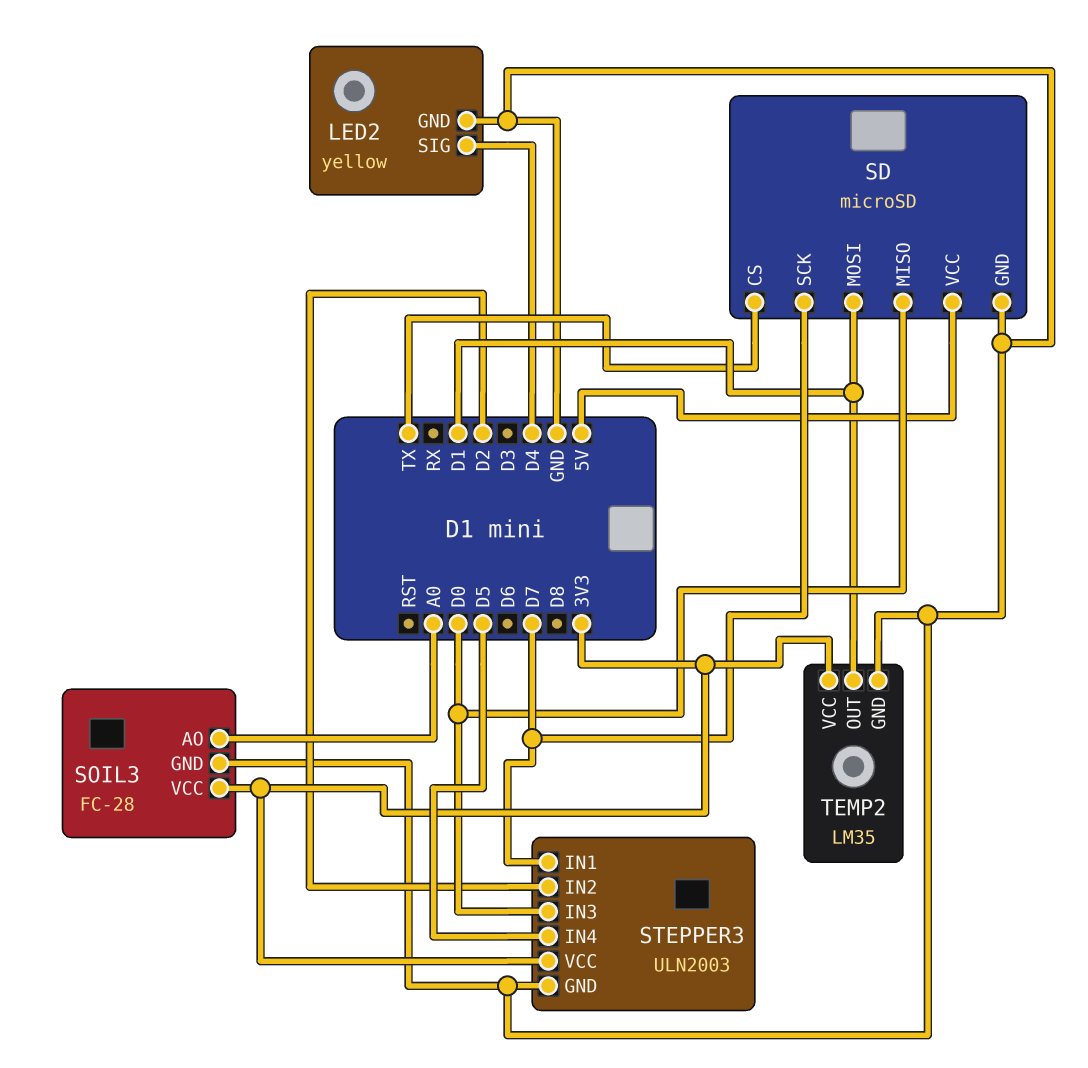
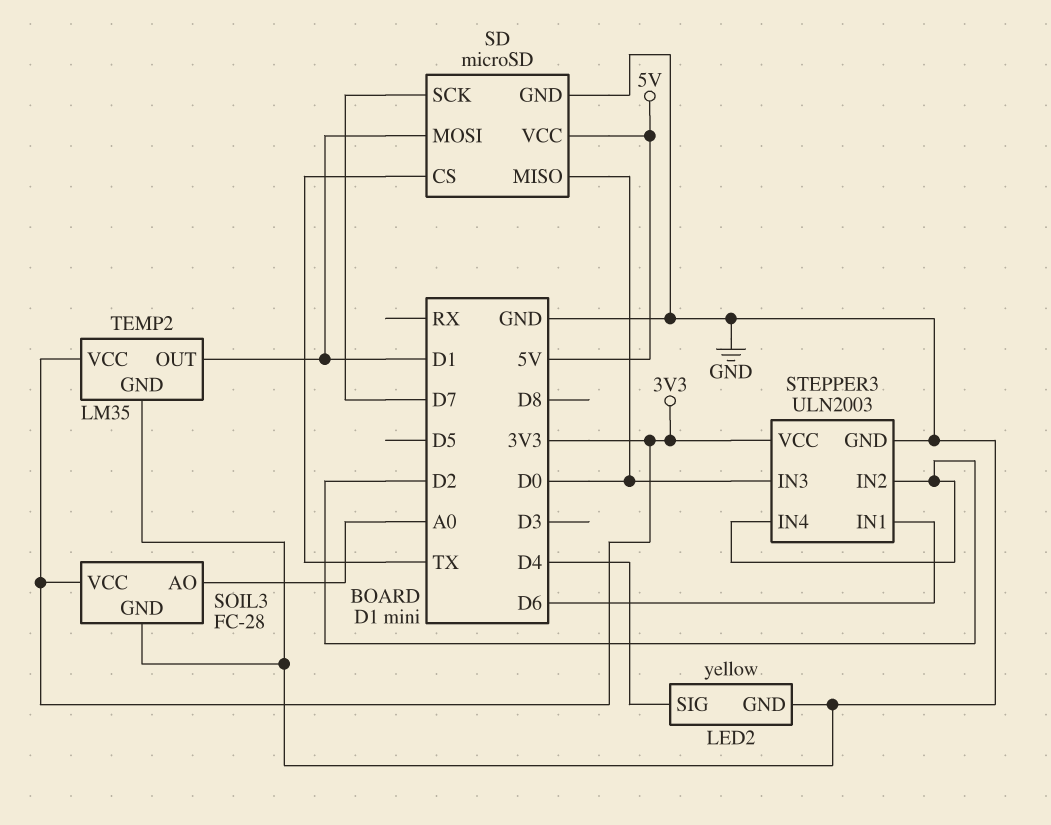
STEPPER3 pin IN1: D7 -> D6
STEPPER3 pin IN4: D5 -> D2

